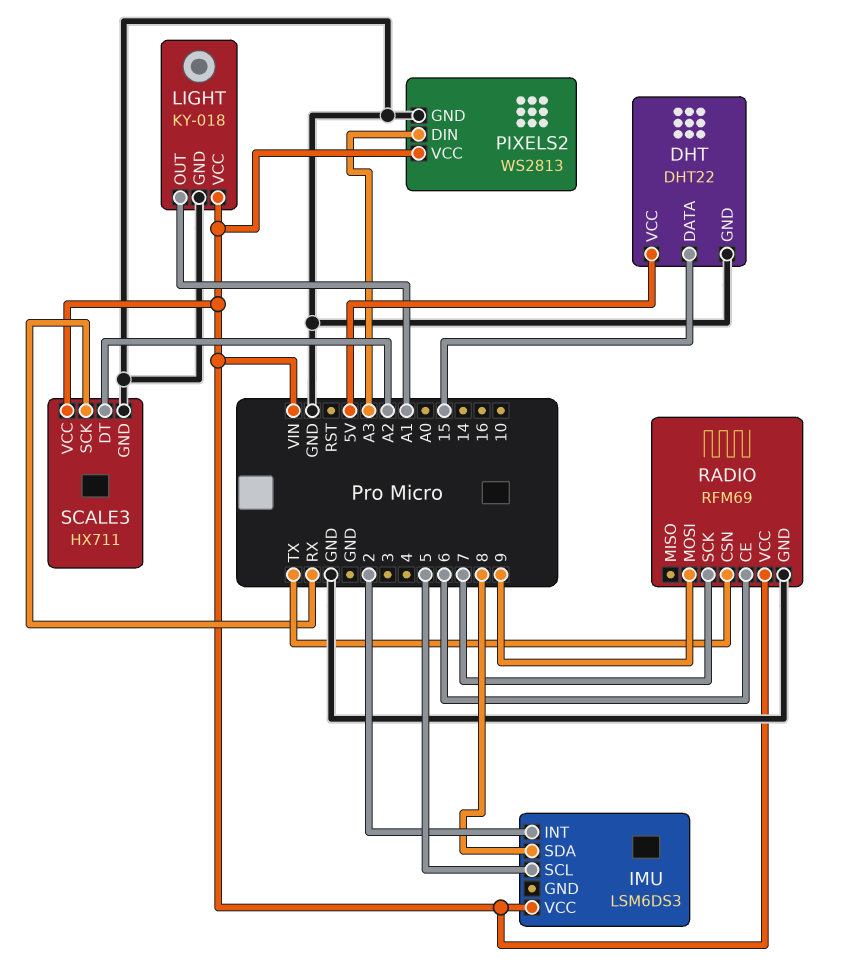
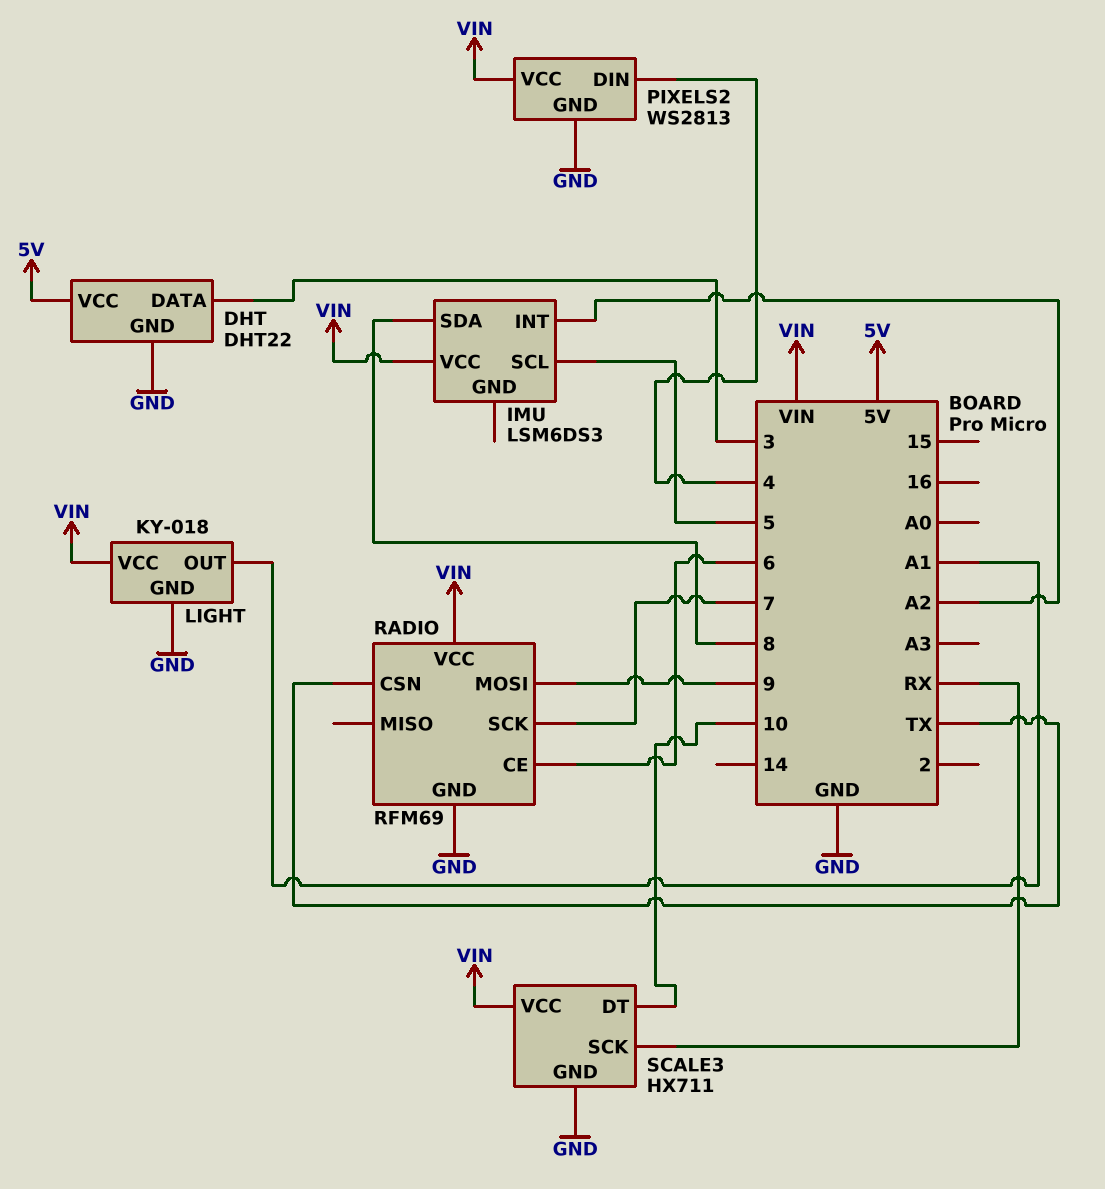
DHT pin DATA: 15 -> 3
IMU pin INT: 2 -> A2
PIXELS2 pin DIN: A3 -> 4
SCALE3 pin DT: A2 -> 10

